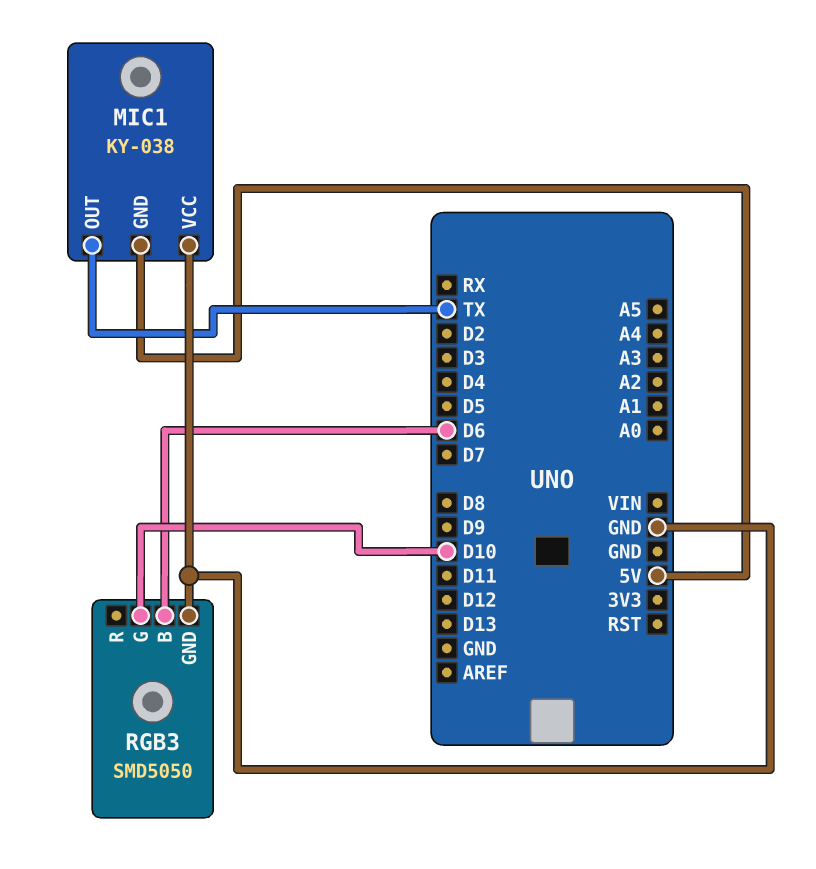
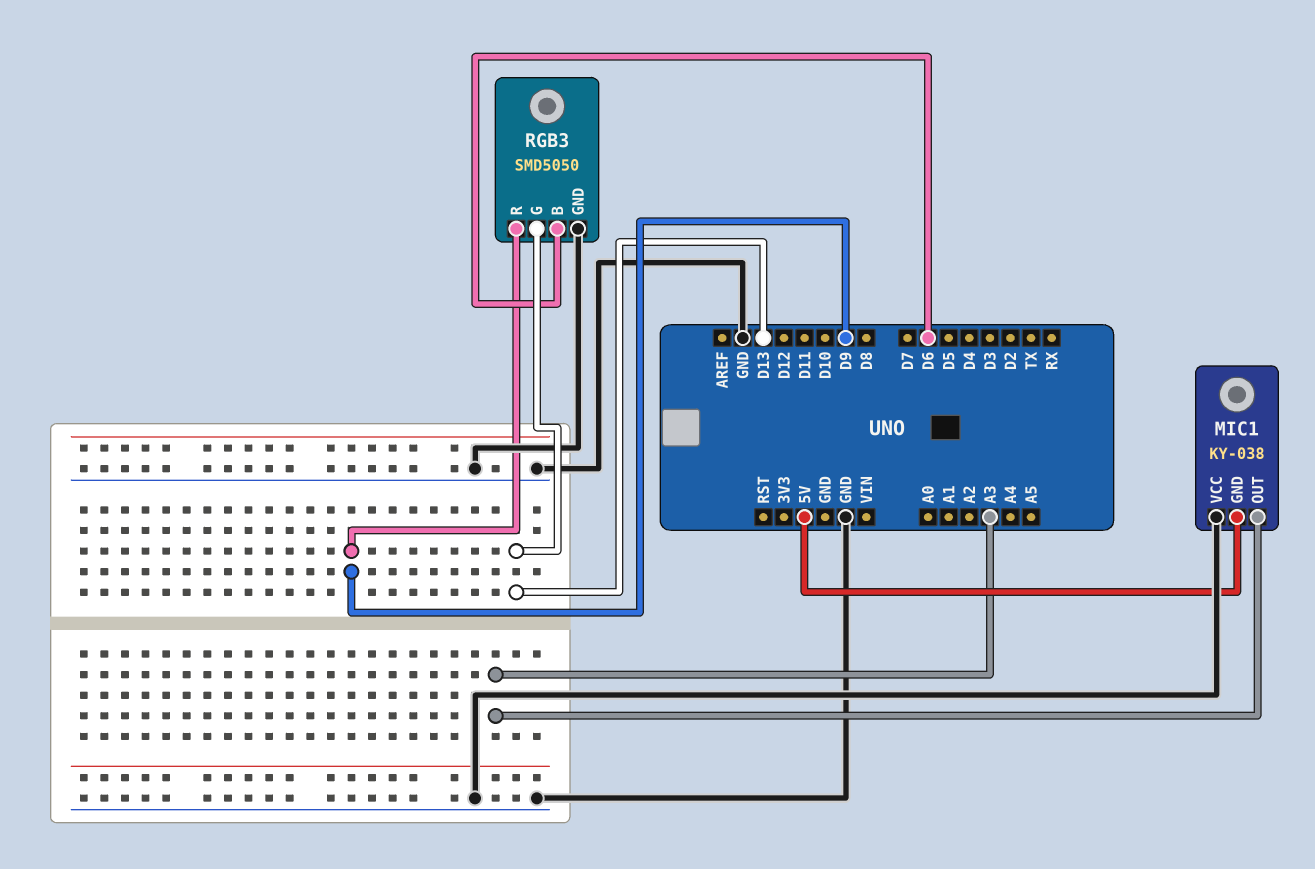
MIC1 pin OUT: TX -> A3
RGB3 pin G: D10 -> D13
RGB3 pin R: none -> D9

